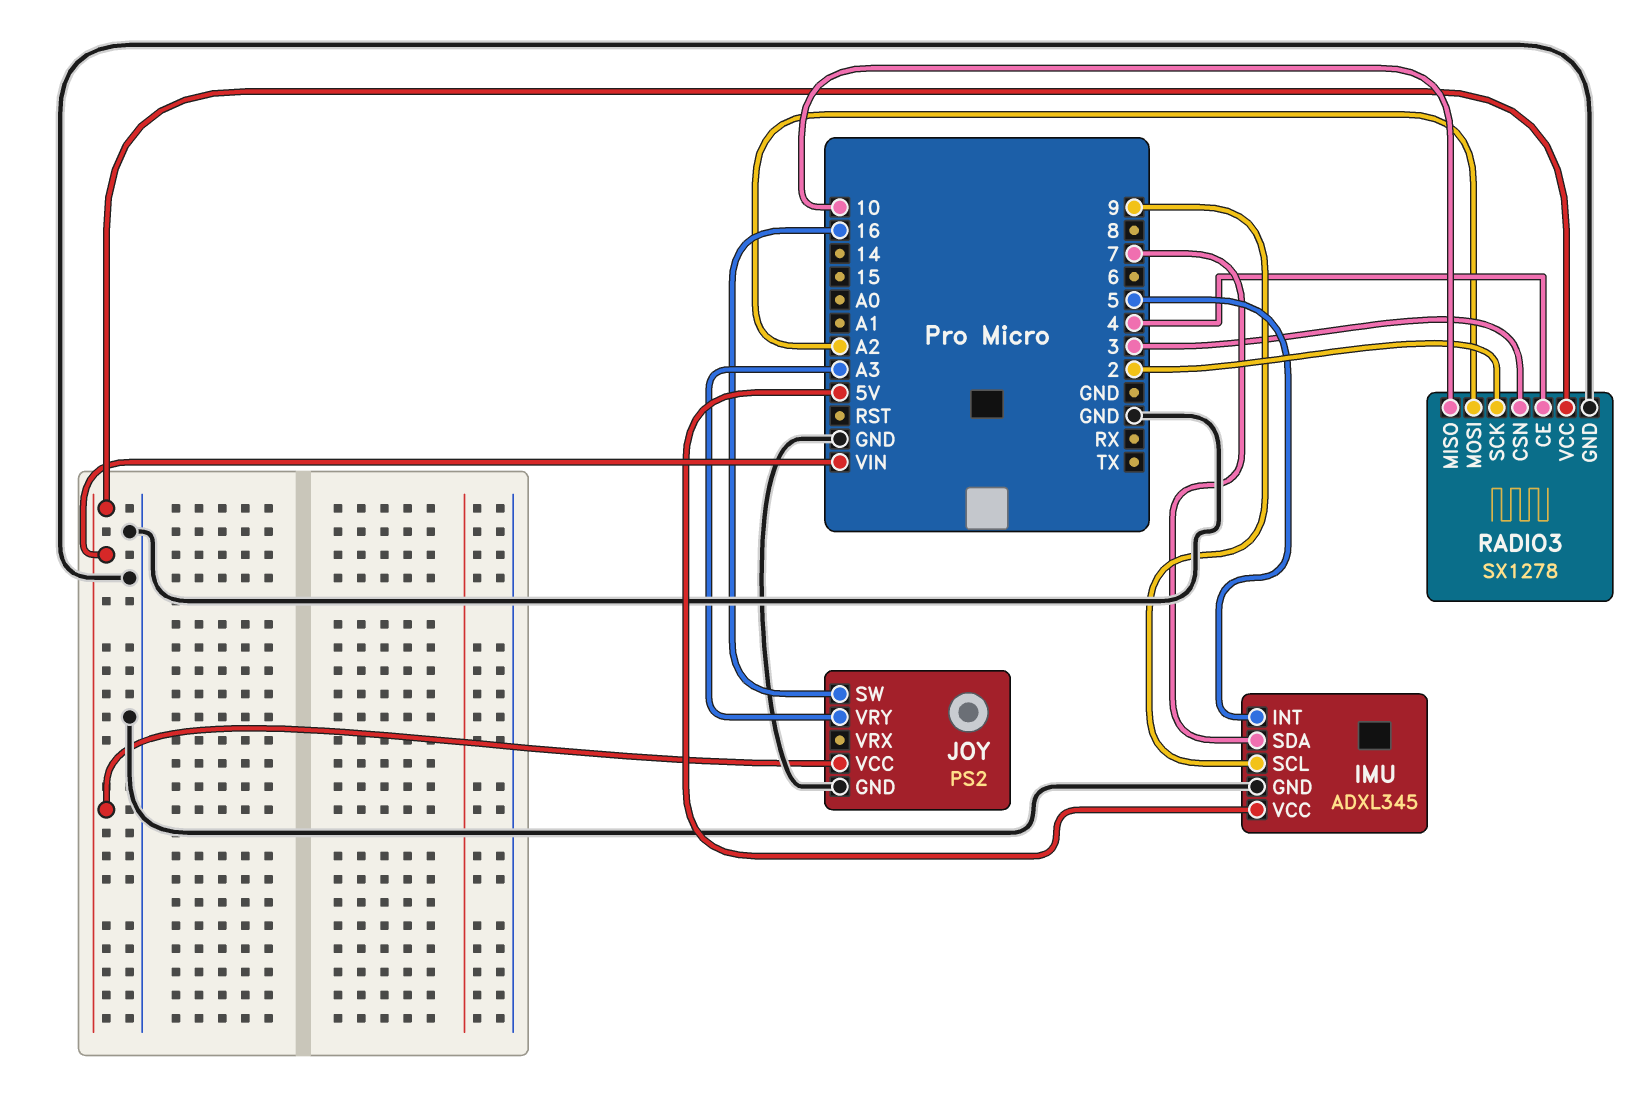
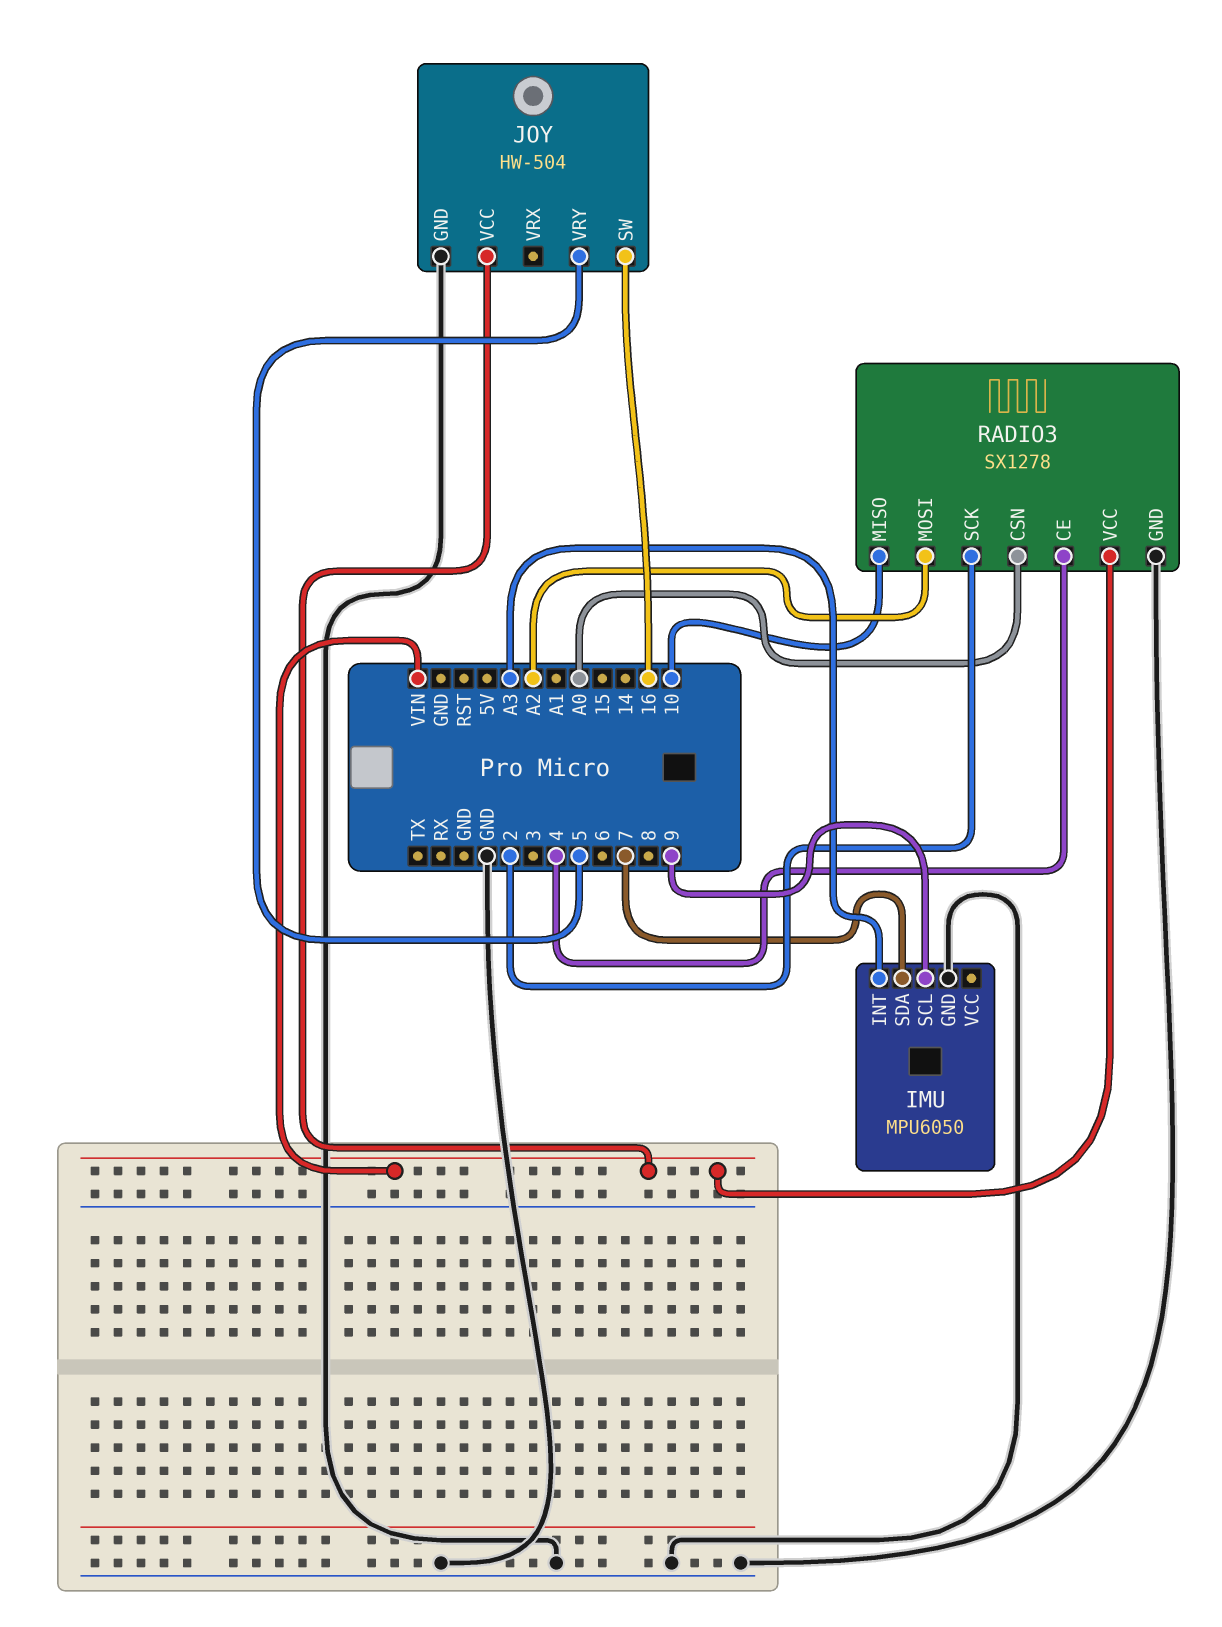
IMU: ADXL345 -> MPU6050
IMU pin INT: 5 -> A3
IMU pin VCC: 5V -> none
JOY: PS2 -> HW-504
JOY pin VRY: A3 -> 5
RADIO3 pin CSN: 3 -> A0

